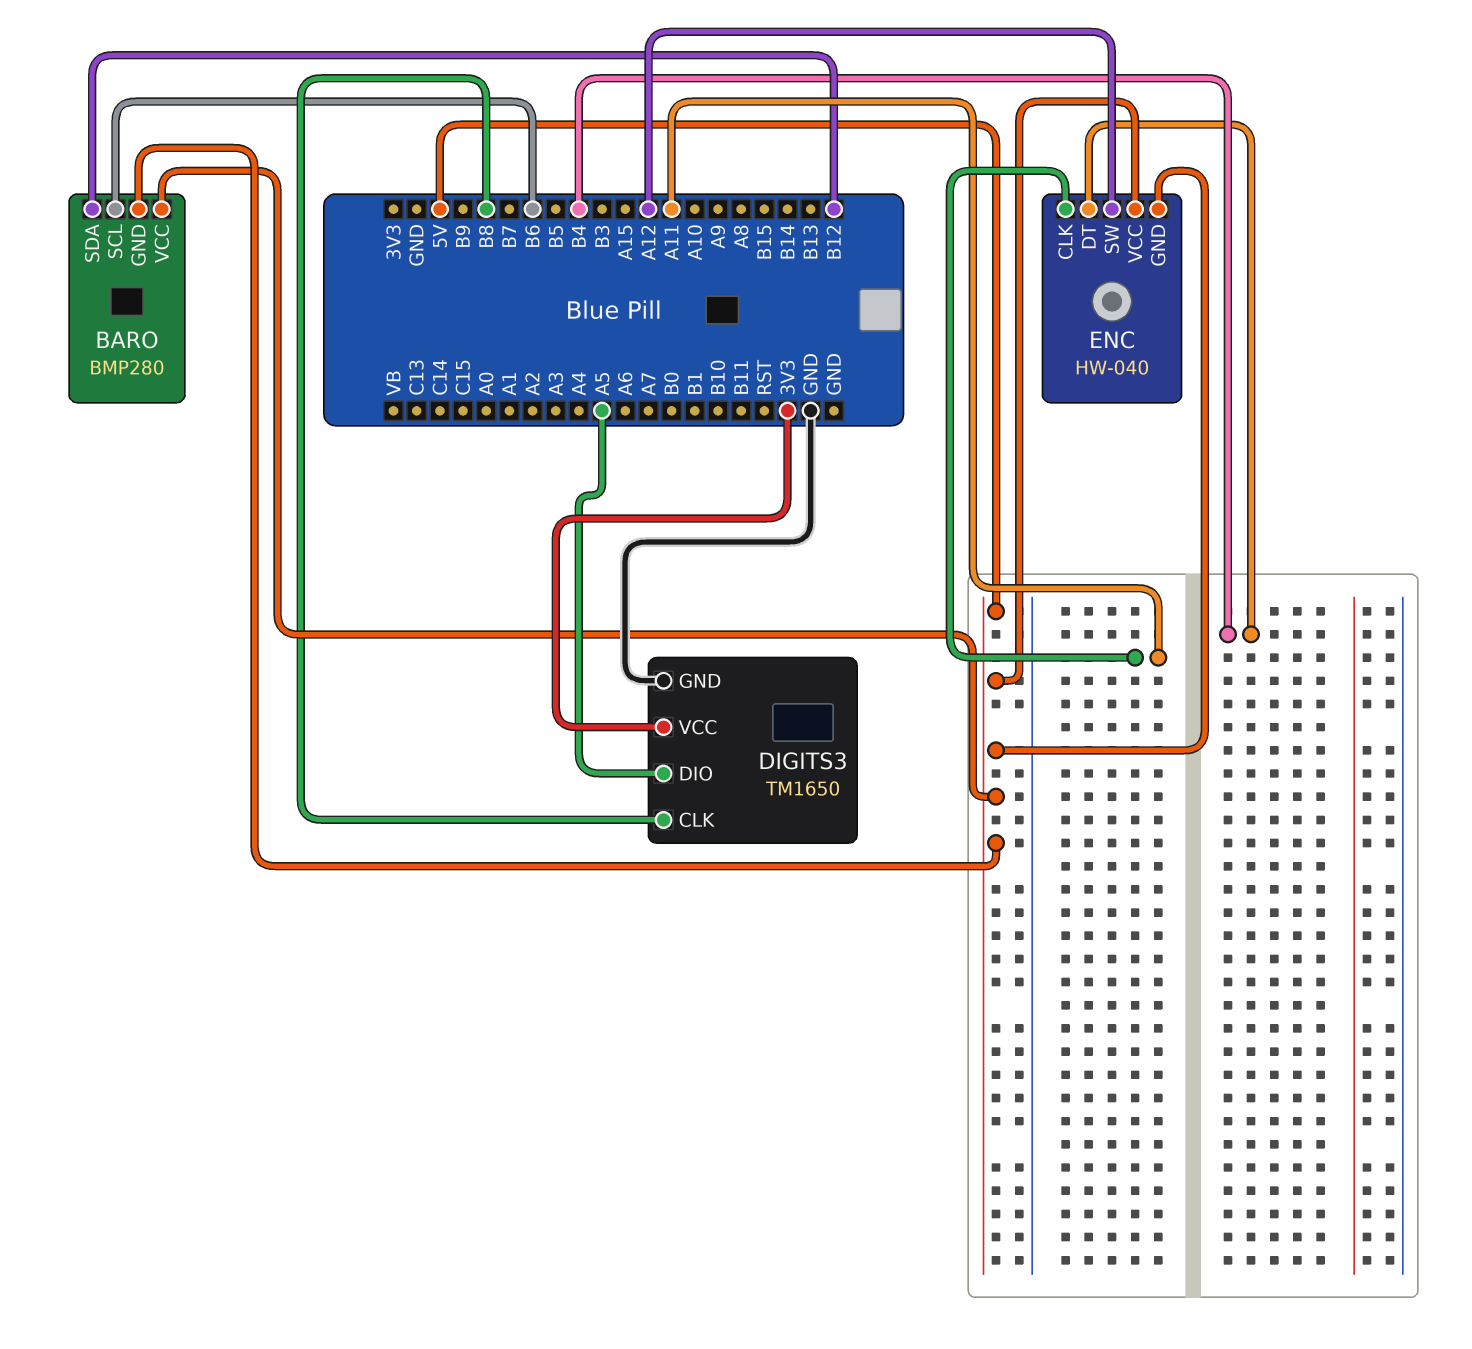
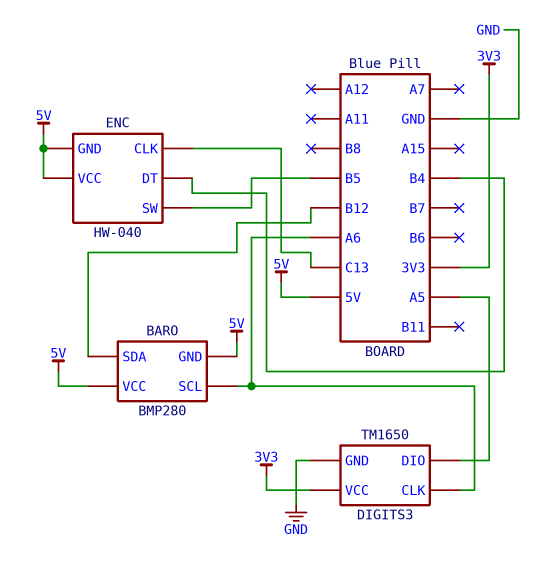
BARO pin SCL: B6 -> A6
DIGITS3 pin CLK: B8 -> A6
ENC pin CLK: A11 -> C13
ENC pin SW: A12 -> B5

